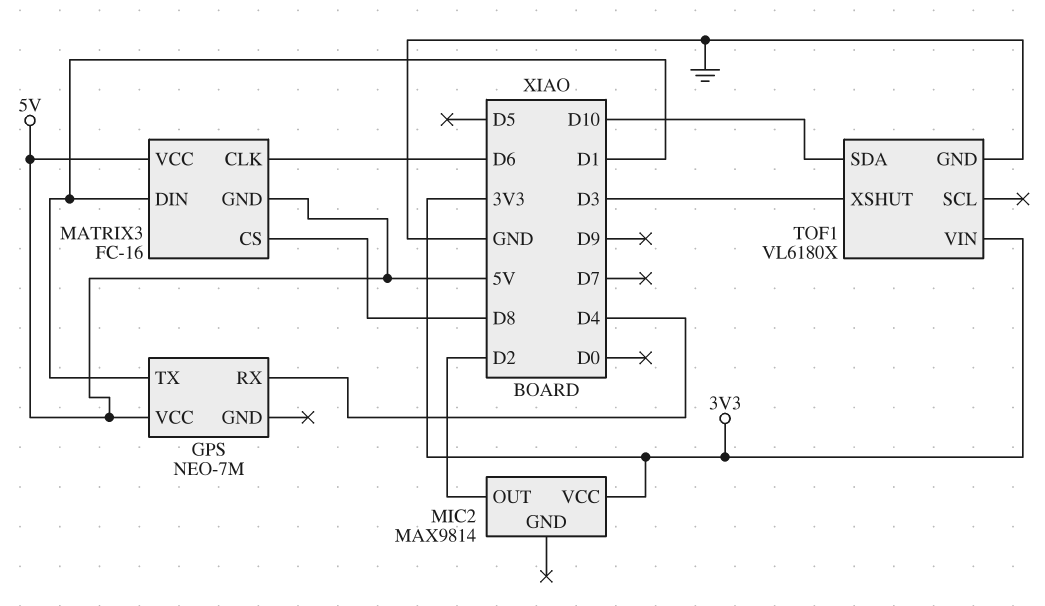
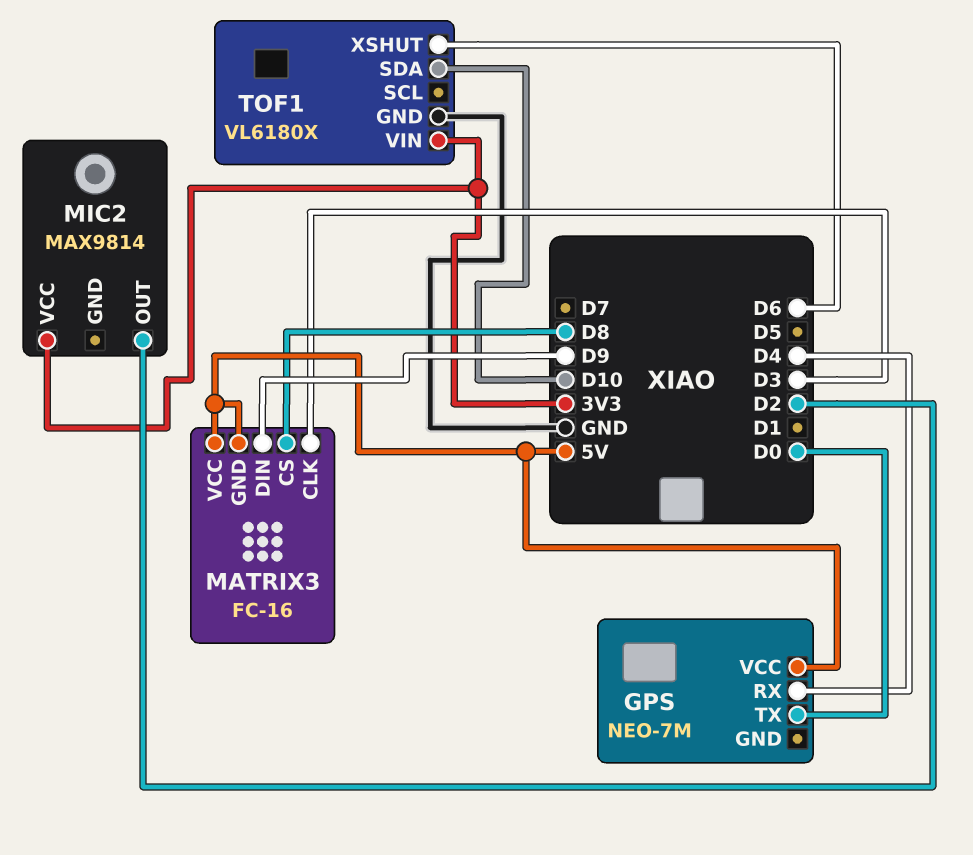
GPS pin TX: D1 -> D0
MATRIX3 pin CLK: D6 -> D3
MATRIX3 pin DIN: D1 -> D9
TOF1 pin XSHUT: D3 -> D6

